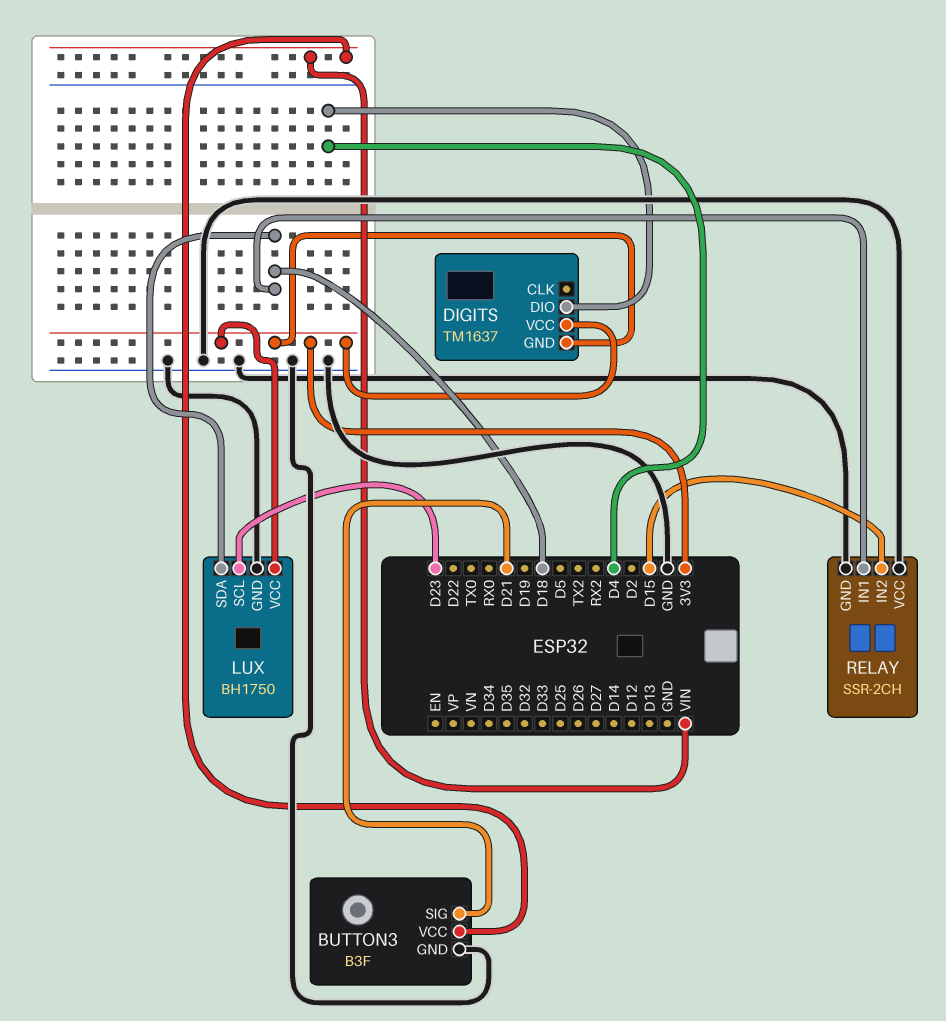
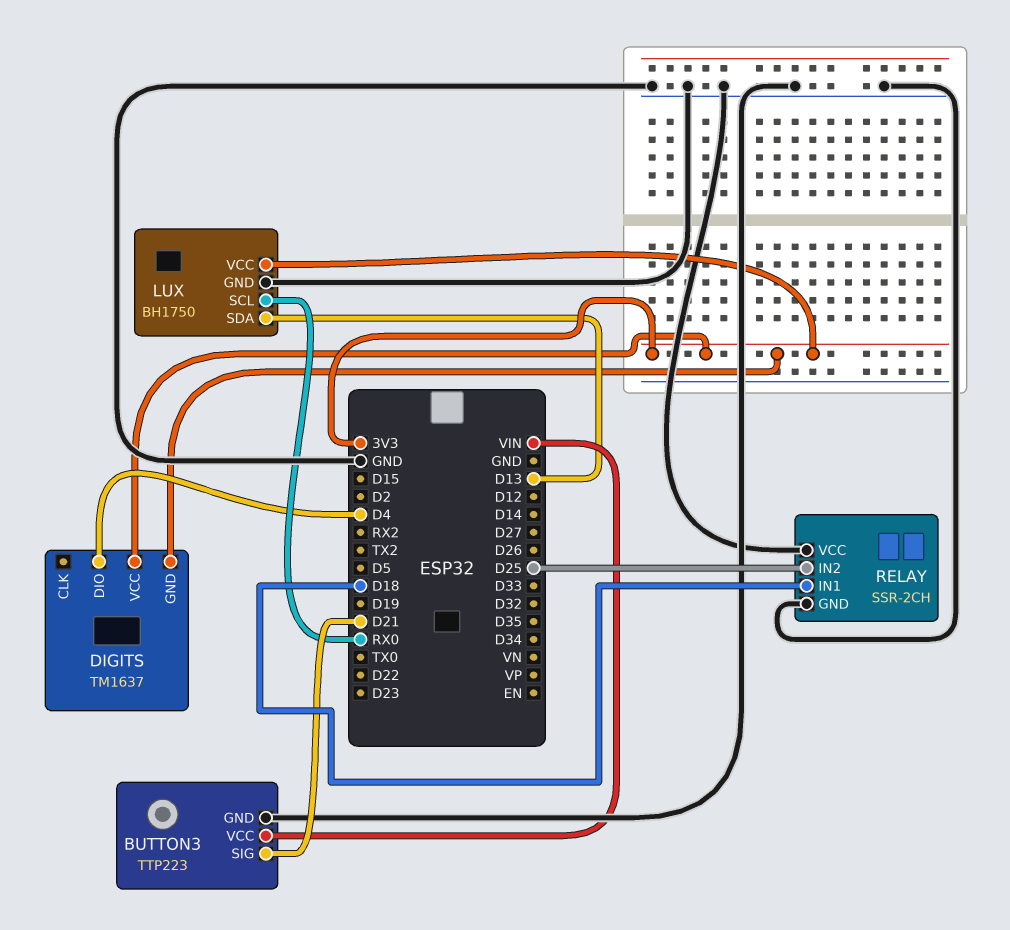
BUTTON3: B3F -> TTP223
LUX pin SCL: D23 -> RX0
LUX pin SDA: D18 -> D13
RELAY pin IN2: D15 -> D25

